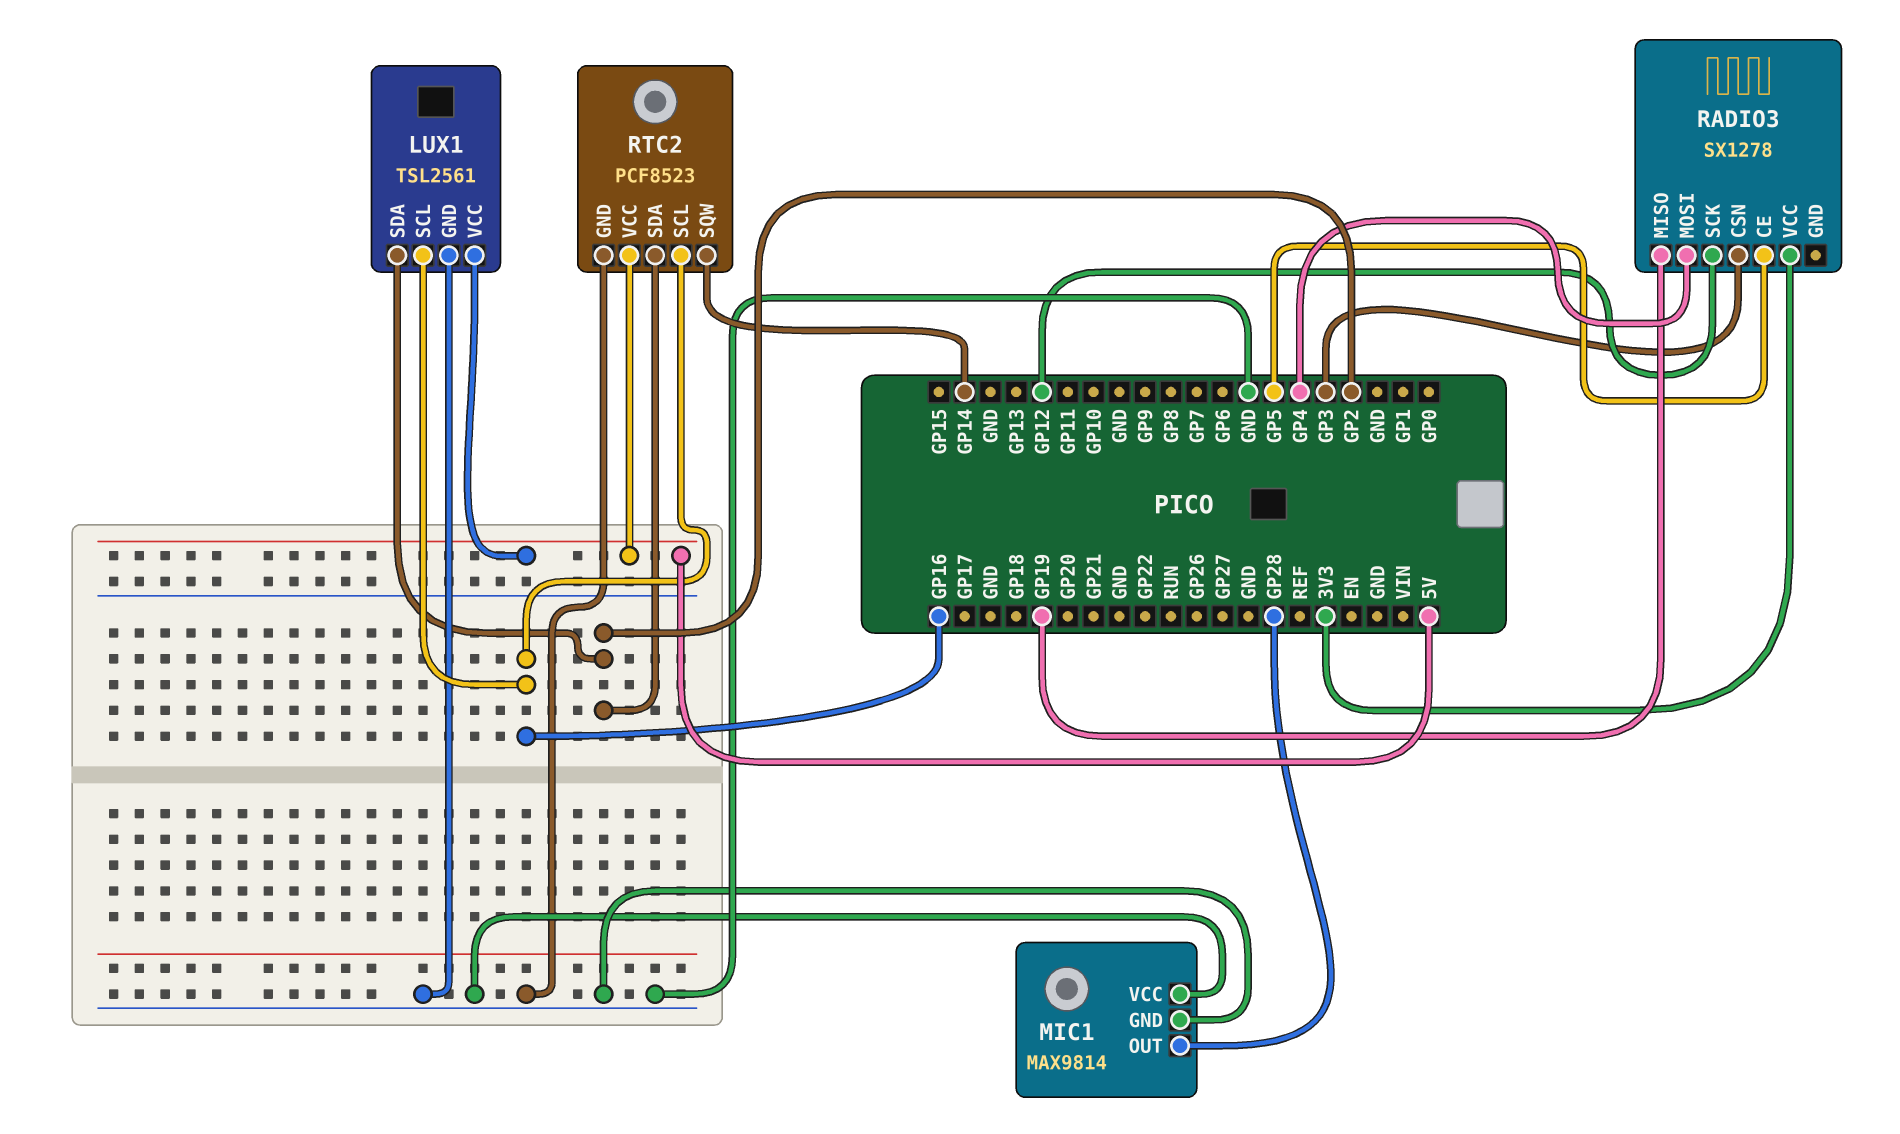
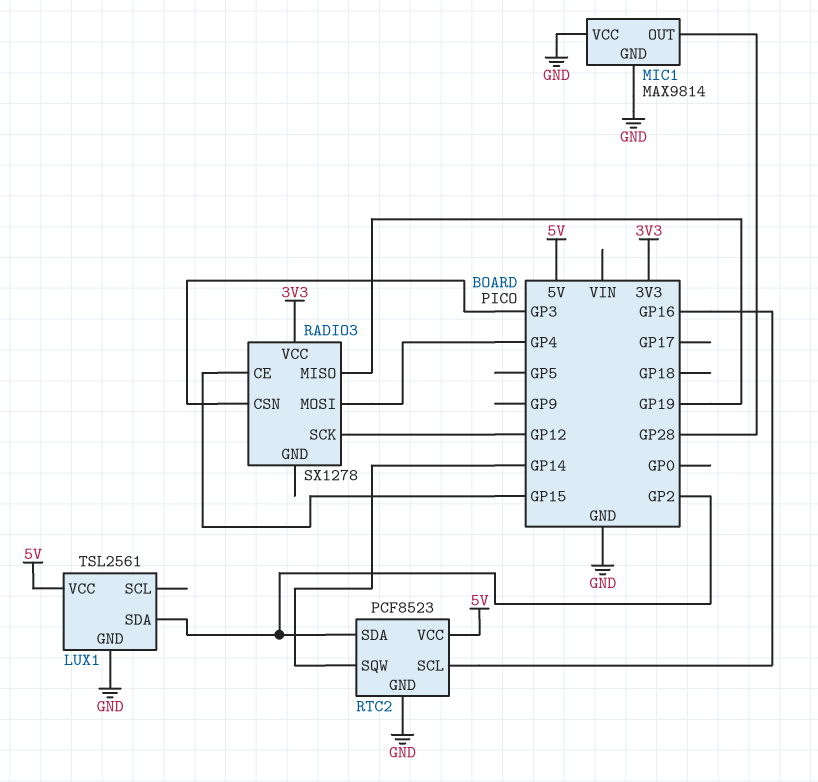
LUX1 pin SCL: GP16 -> none
RADIO3 pin CE: GP5 -> GP15

